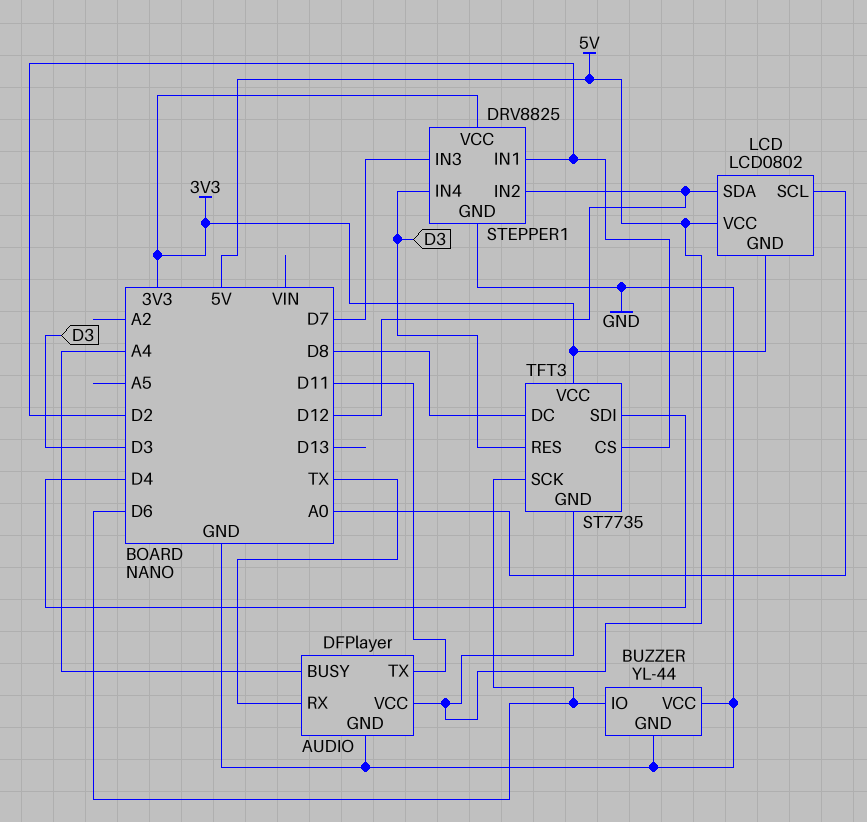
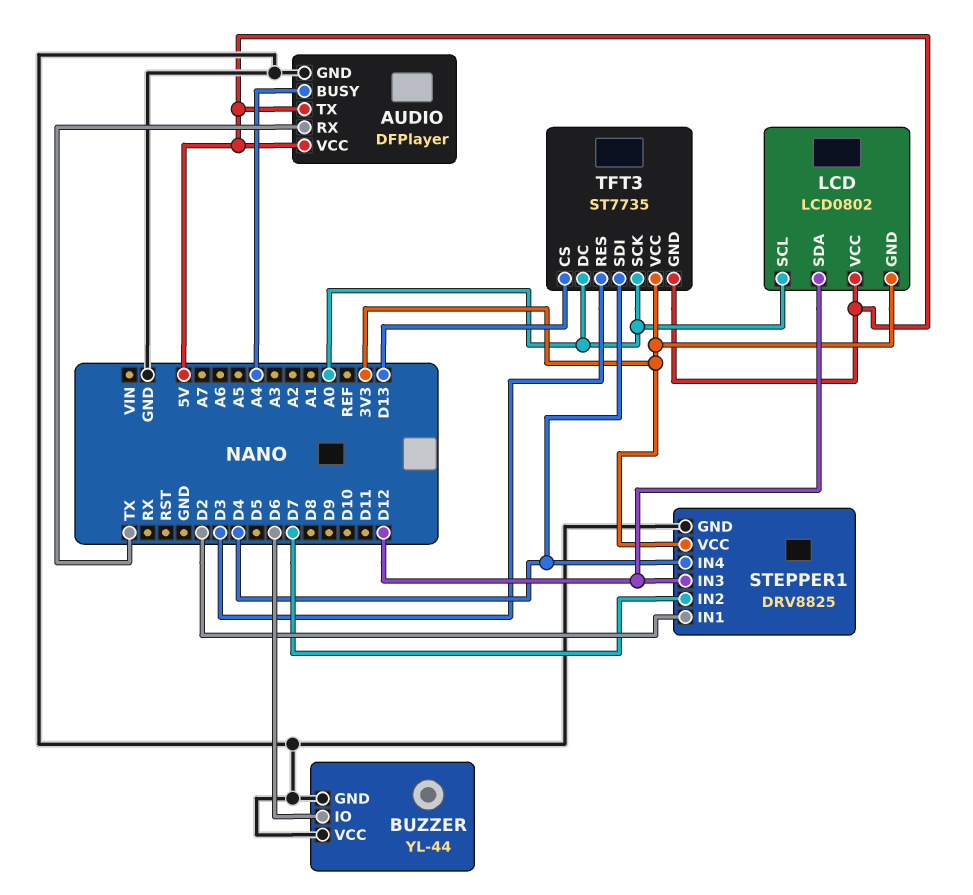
AUDIO pin TX: D11 -> 5V
STEPPER1 pin IN2: D12 -> D7
STEPPER1 pin IN3: D7 -> D12
STEPPER1 pin IN4: D3 -> D4
TFT3 pin CS: D2 -> D13
TFT3 pin DC: D8 -> A0
TFT3 pin SCK: D6 -> A0

